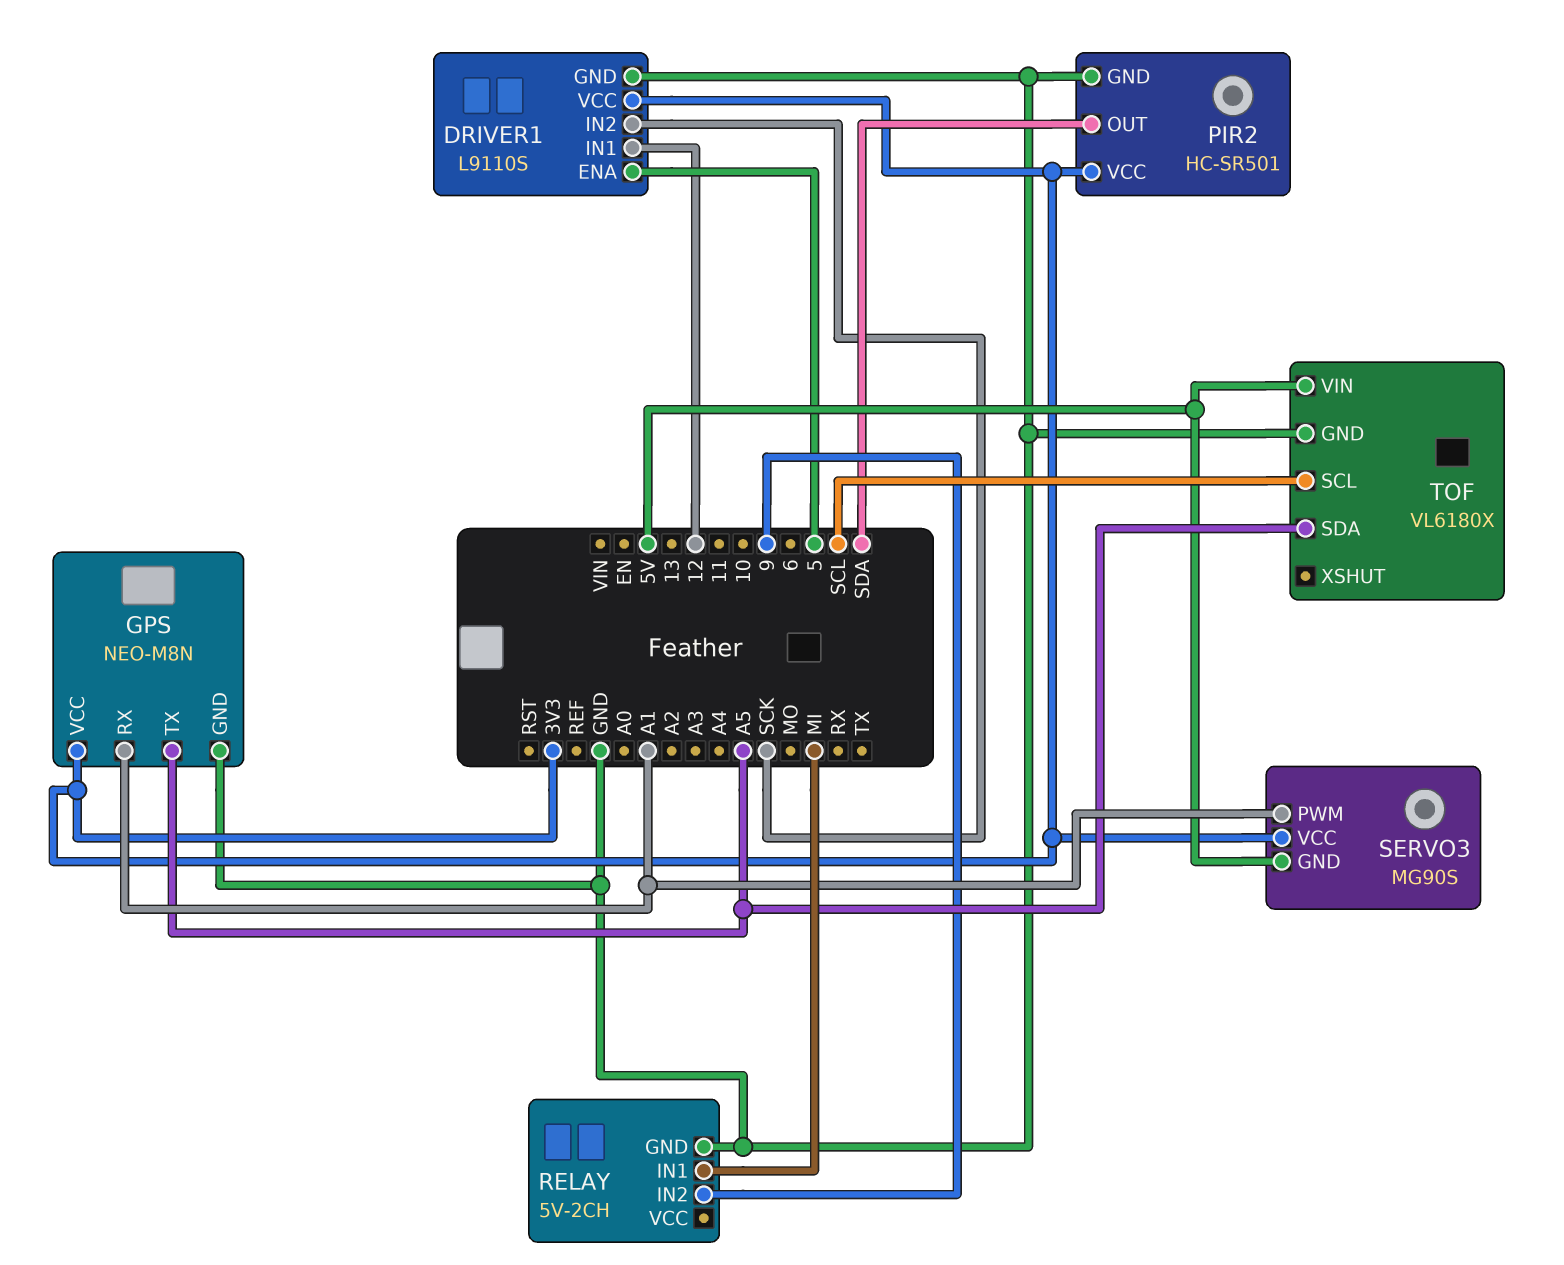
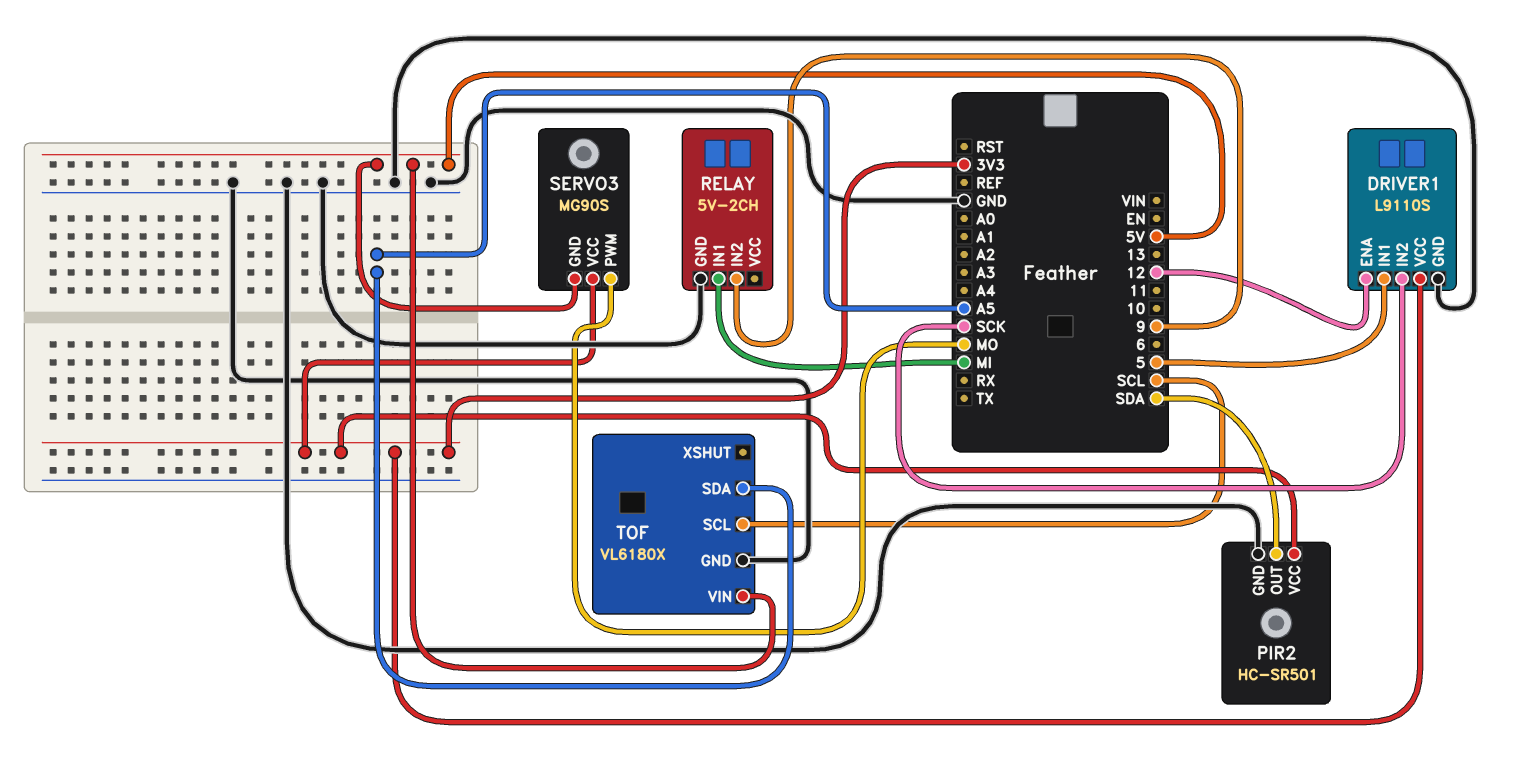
DRIVER1 pin ENA: 5 -> 12
DRIVER1 pin IN1: 12 -> 5
GPS: NEO-M8N -> none
GPS pin GND: GND -> none
GPS pin RX: A1 -> none
GPS pin TX: A5 -> none
GPS pin VCC: 3V3 -> none
SERVO3 pin PWM: A1 -> MO

